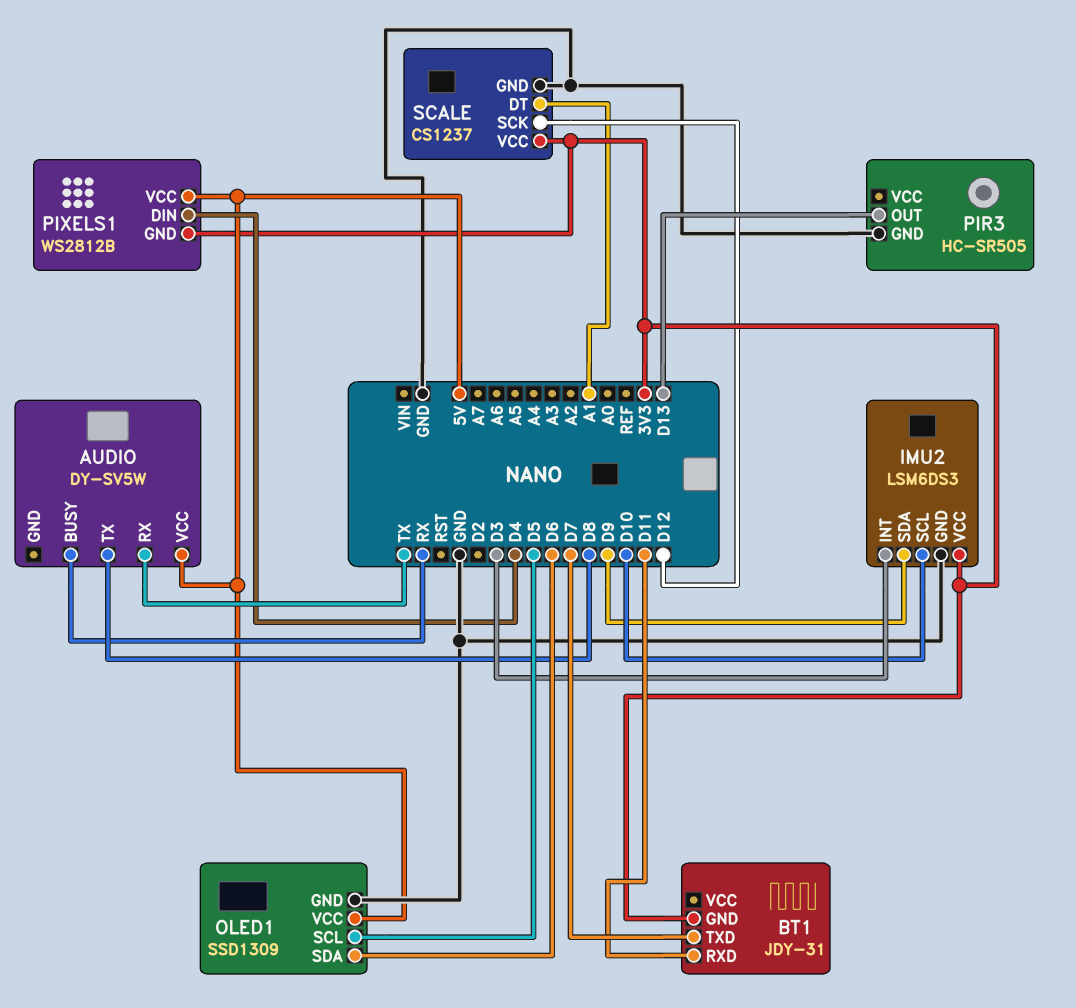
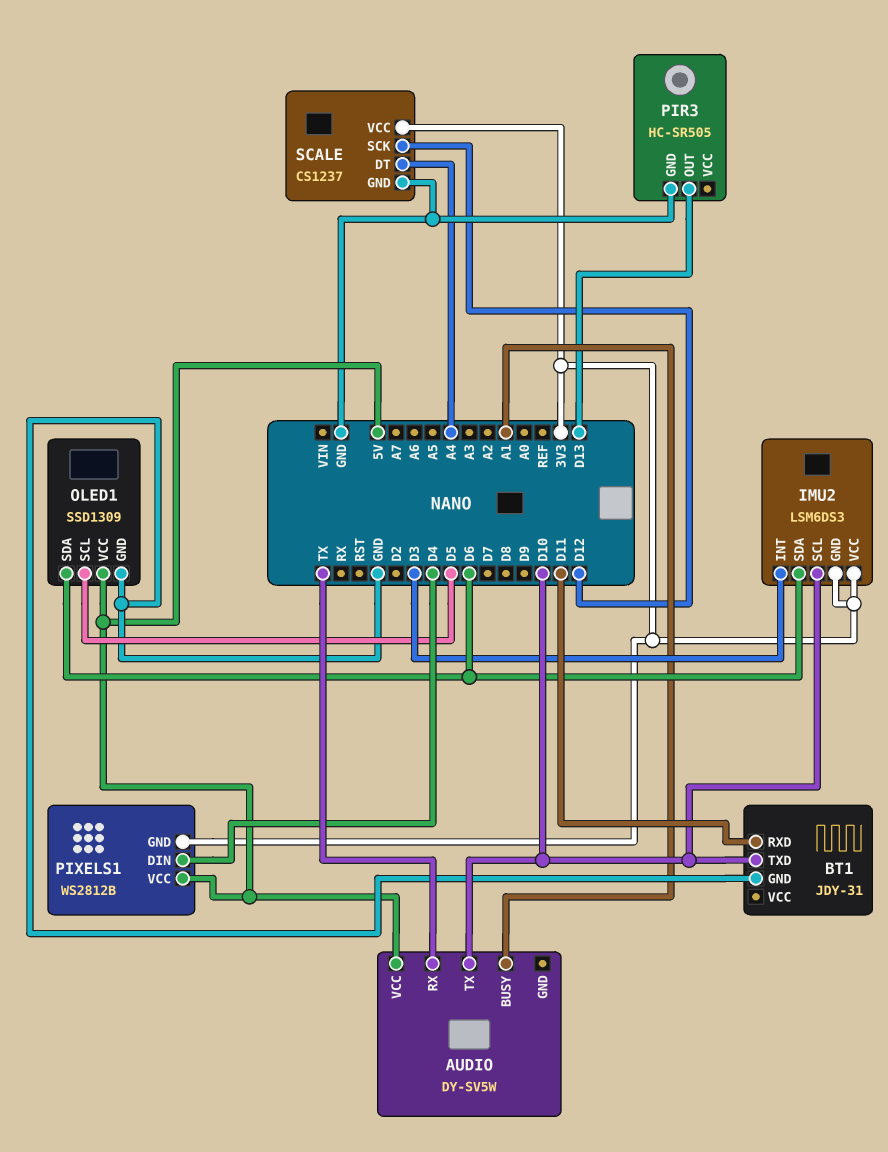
AUDIO pin BUSY: RX -> A1
AUDIO pin TX: D8 -> D10
BT1 pin GND: 3V3 -> GND
BT1 pin TXD: D7 -> D10
IMU2 pin GND: GND -> 3V3
IMU2 pin SDA: D9 -> D6
SCALE pin DT: A1 -> A4

